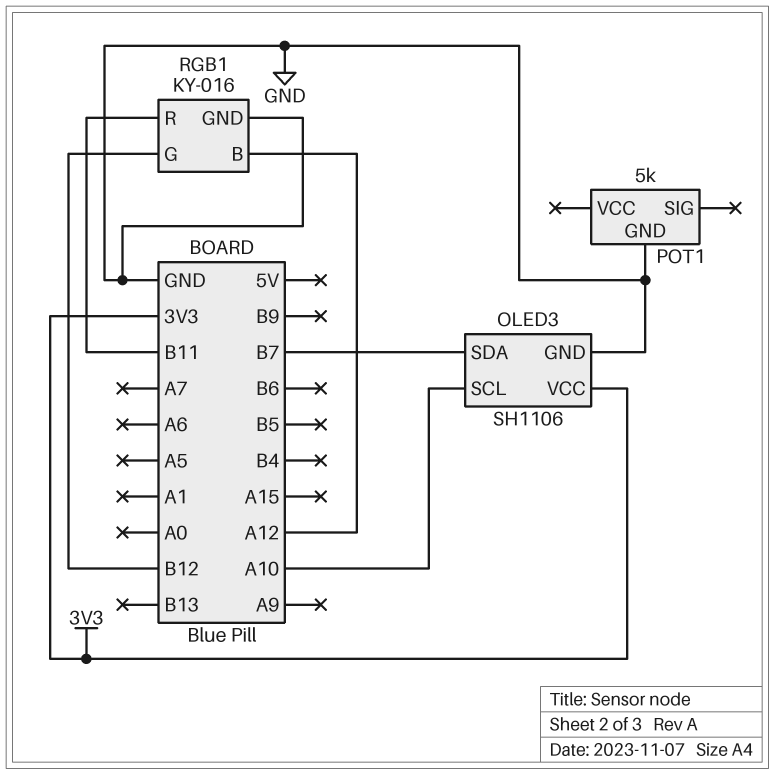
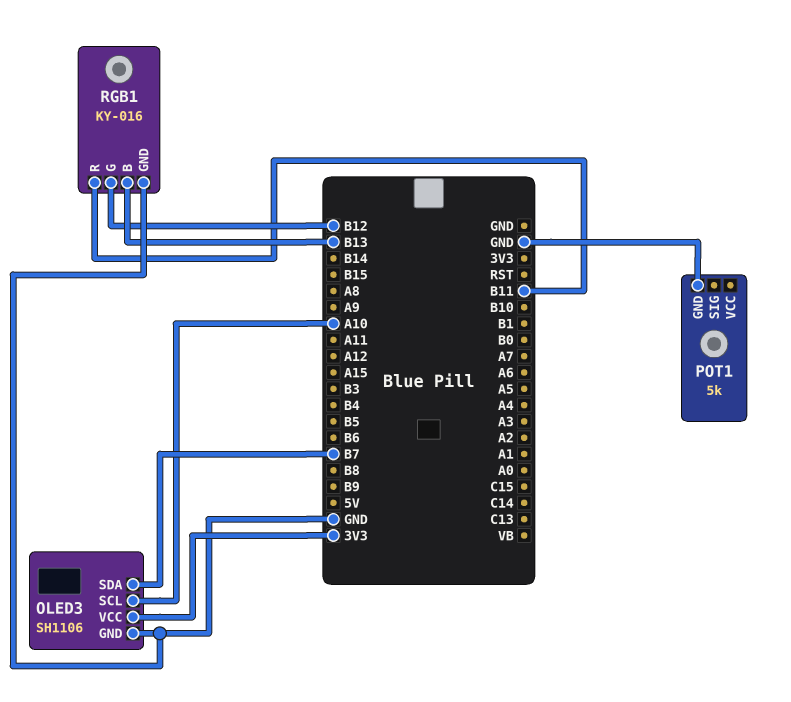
RGB1 pin B: A12 -> B13

